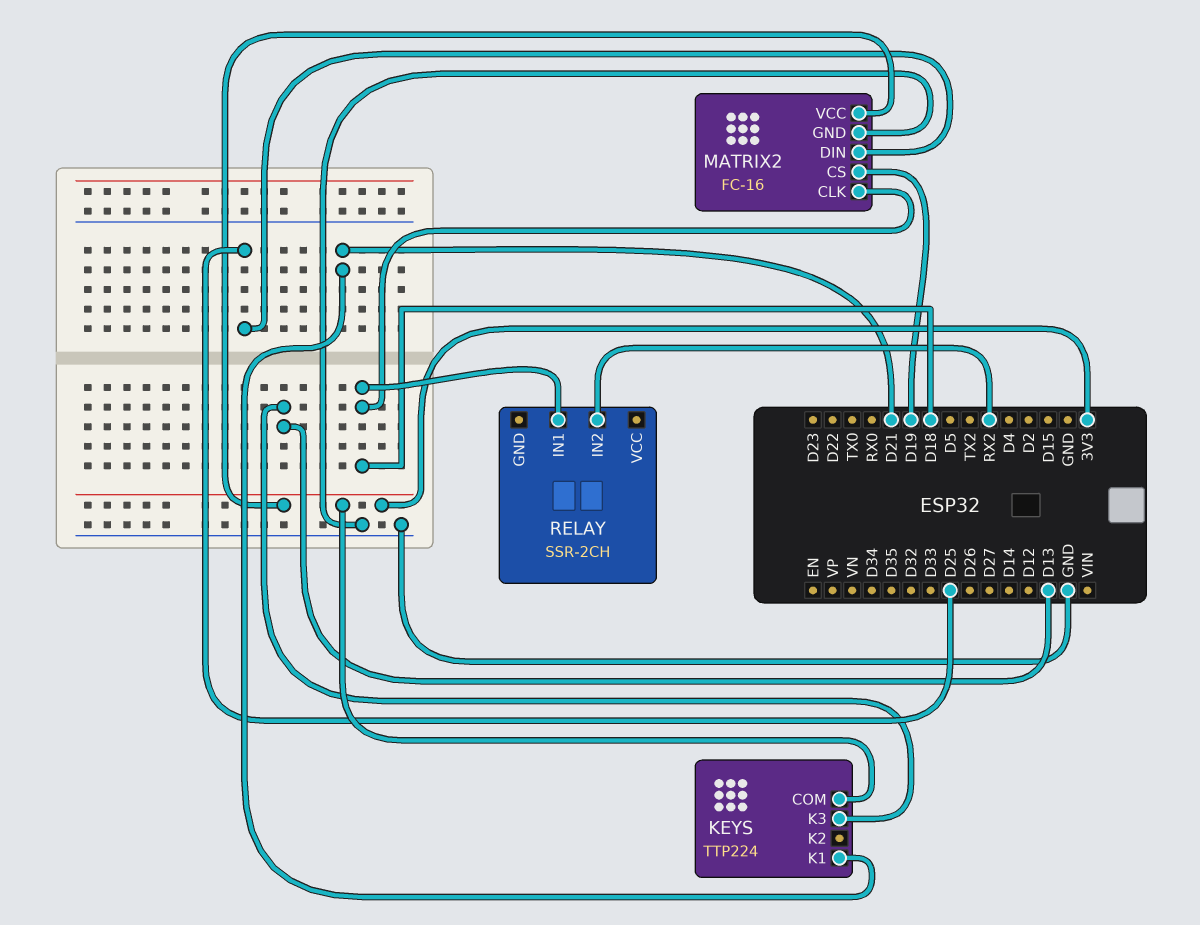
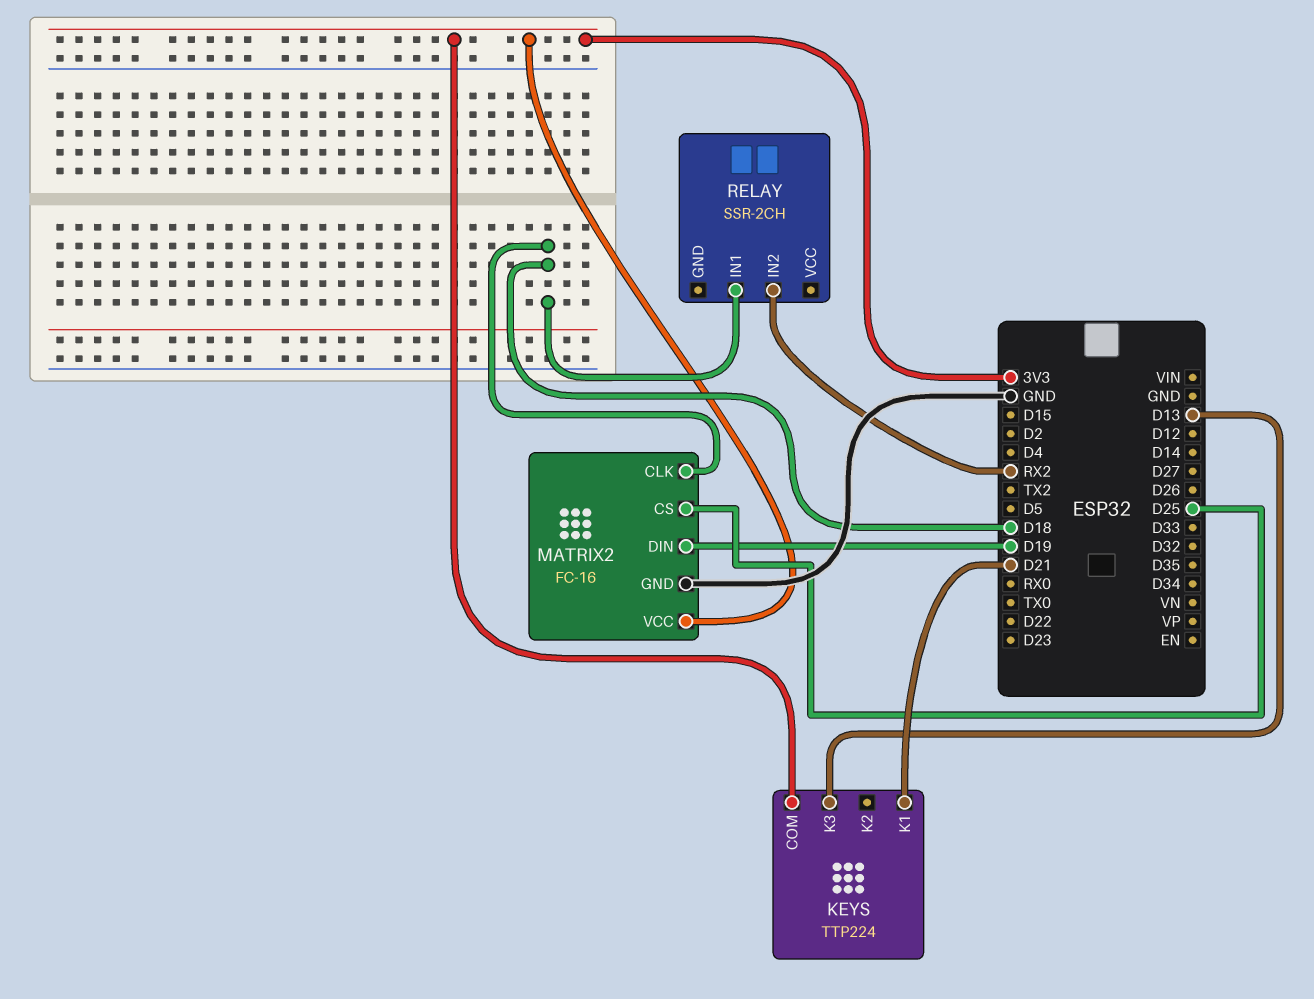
MATRIX2 pin CS: D19 -> D25
MATRIX2 pin DIN: D25 -> D19

